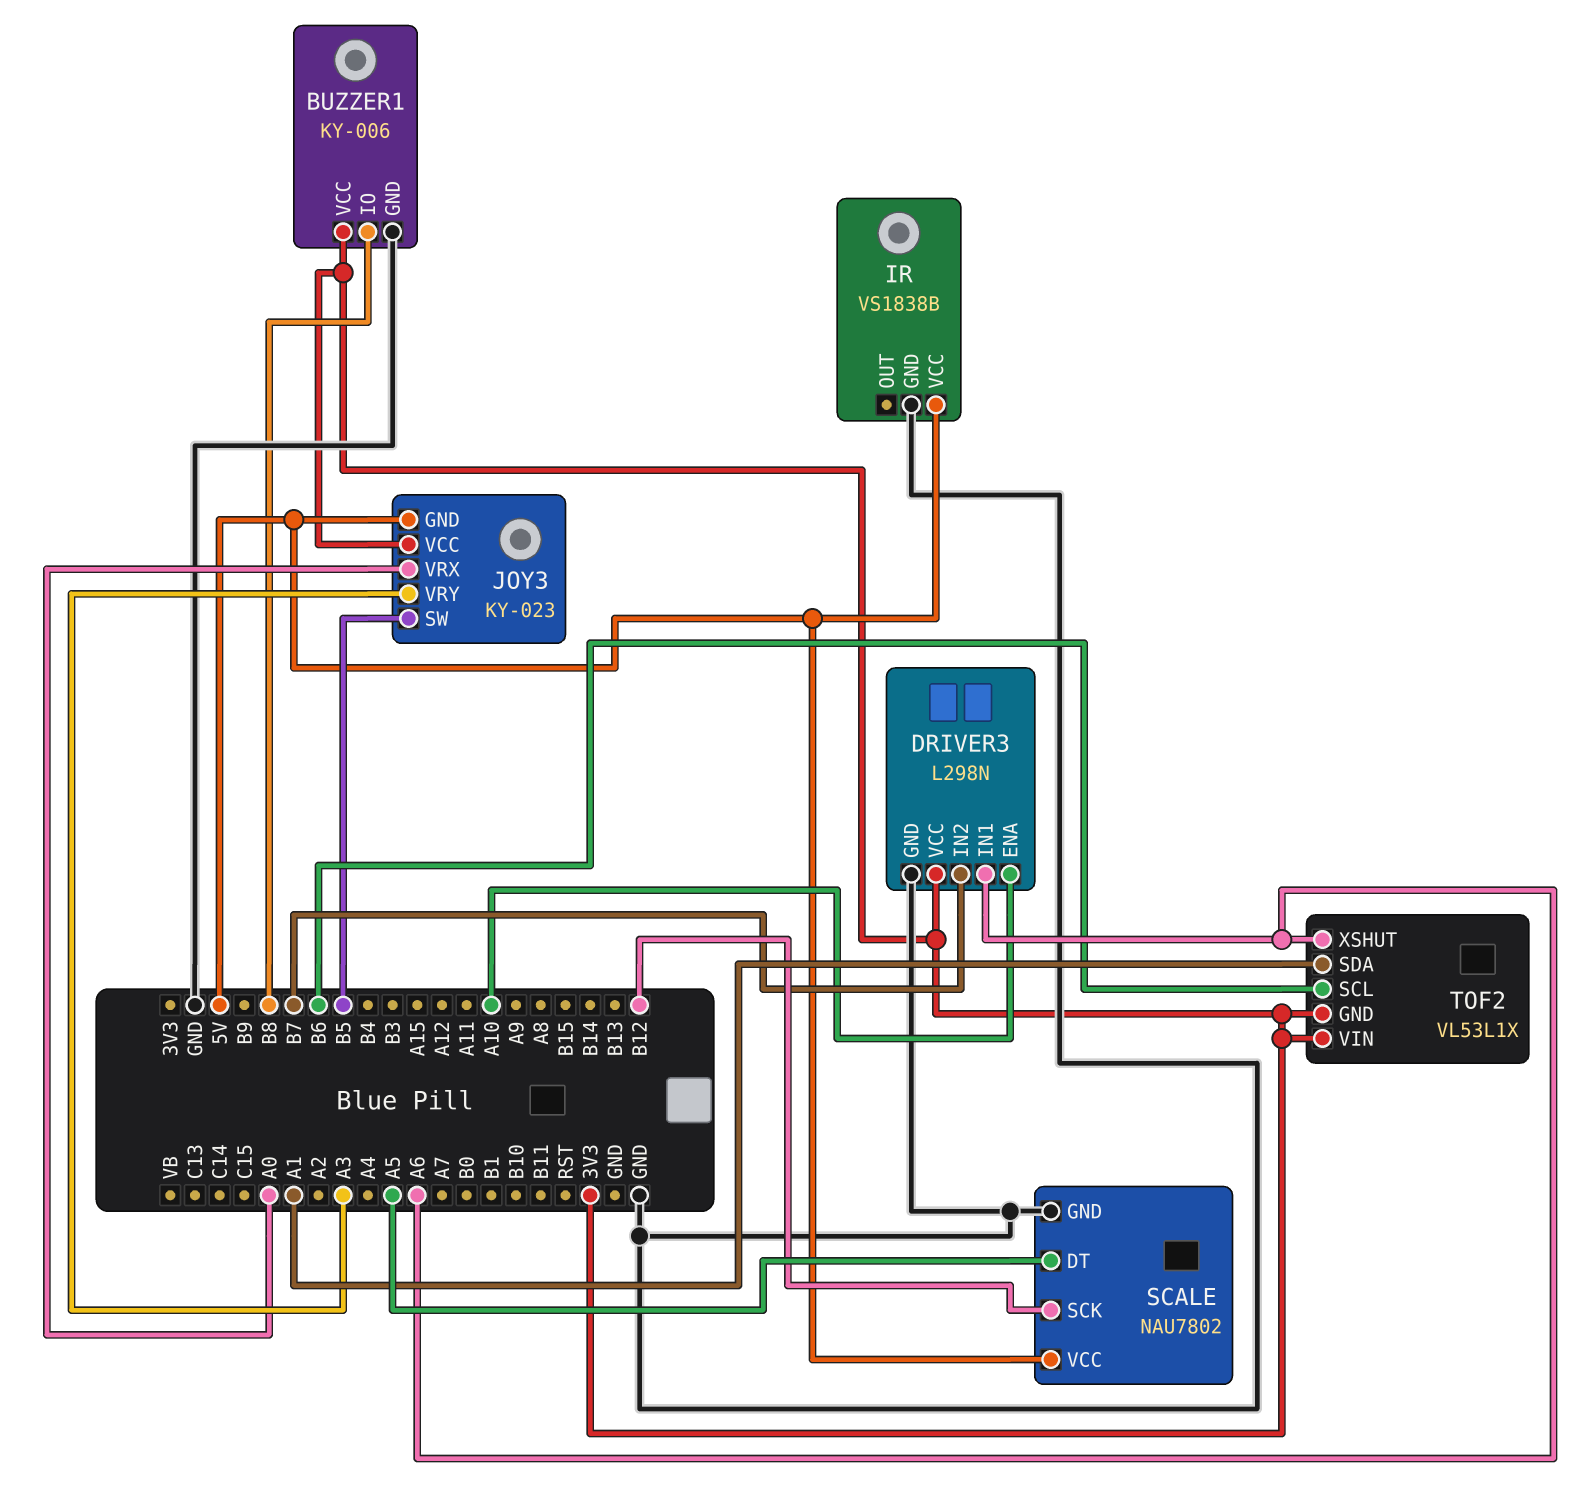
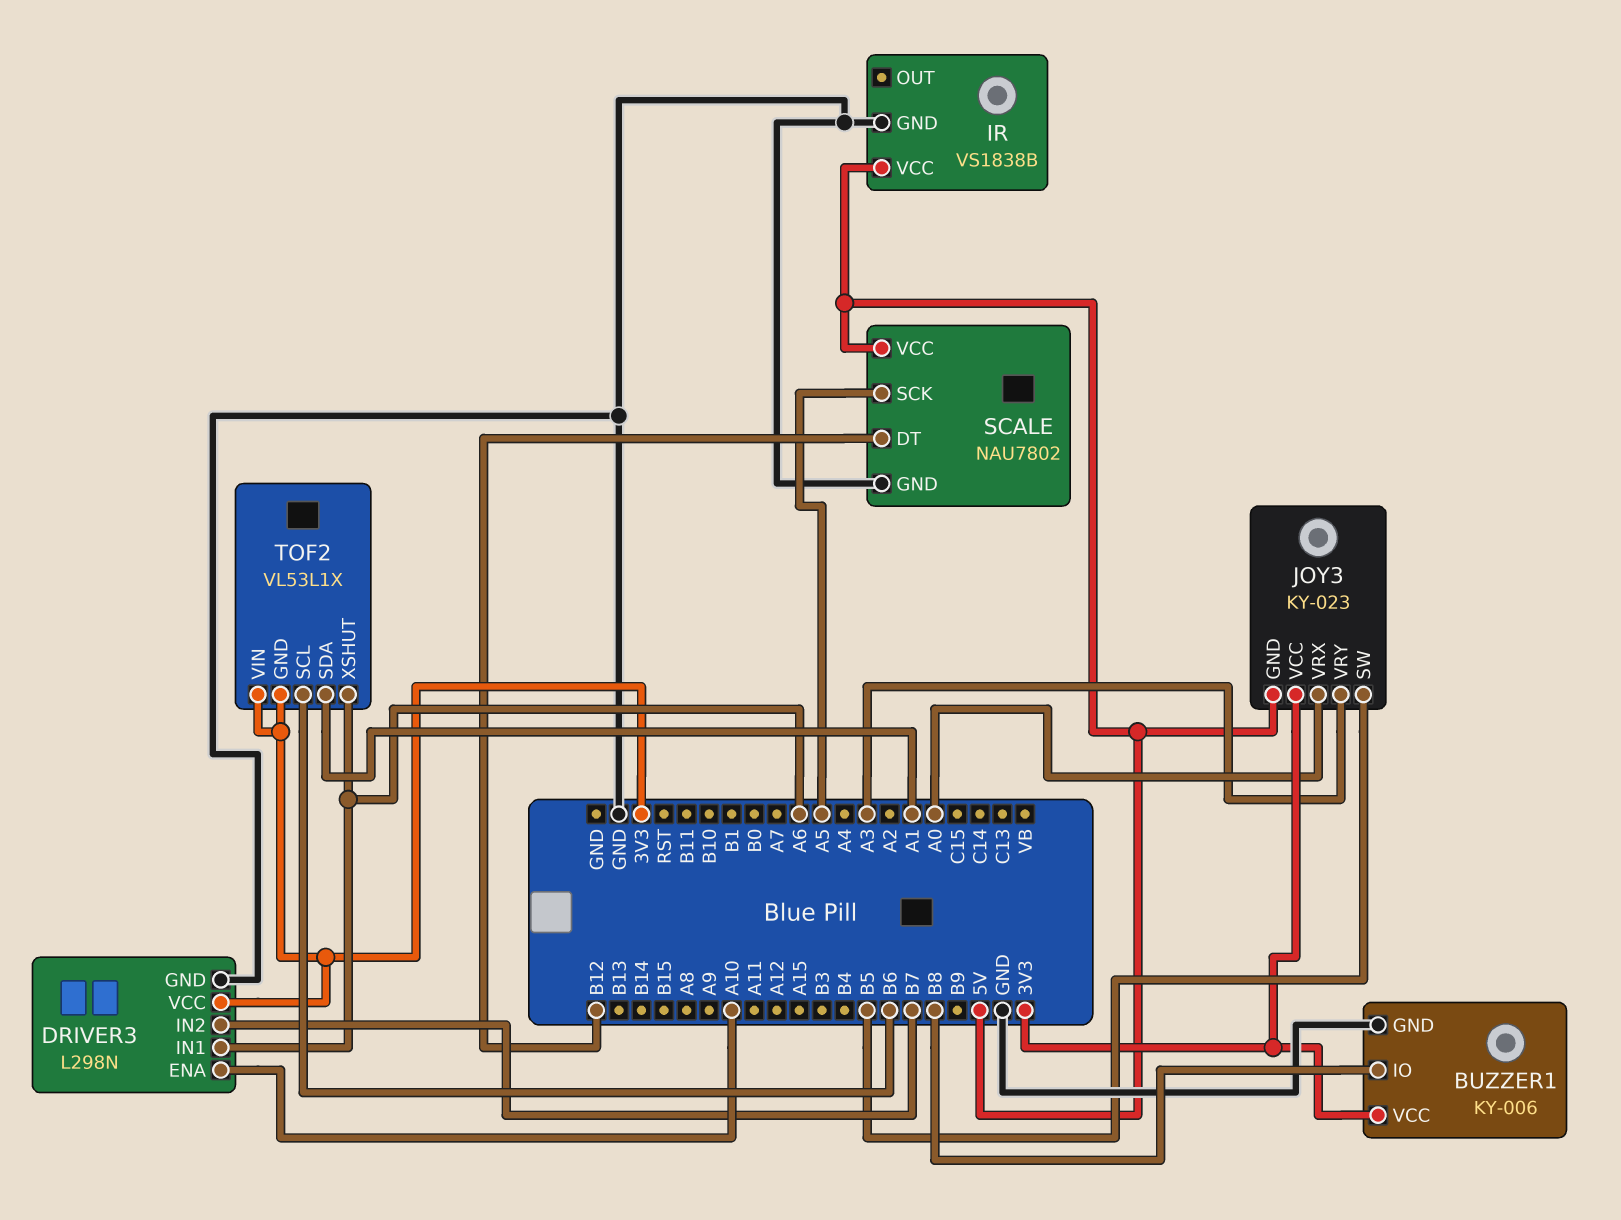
SCALE pin DT: A5 -> B12
SCALE pin SCK: B12 -> A5

